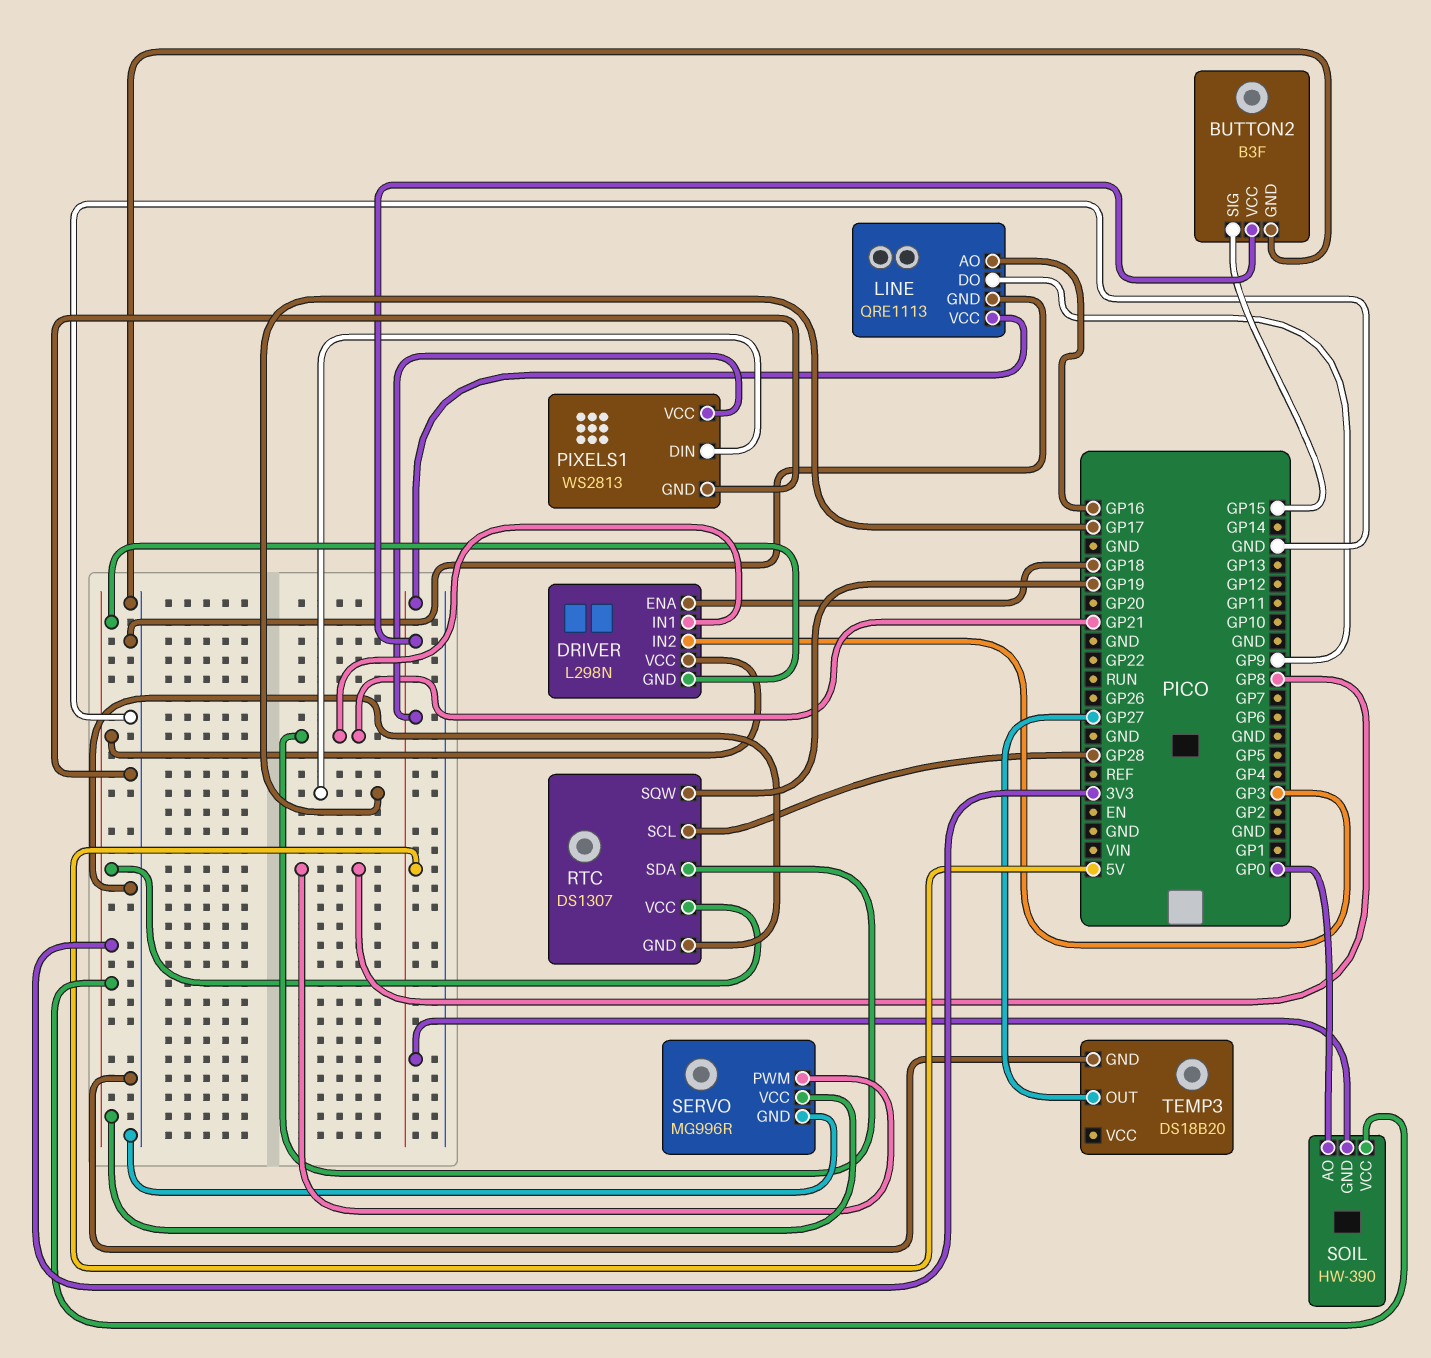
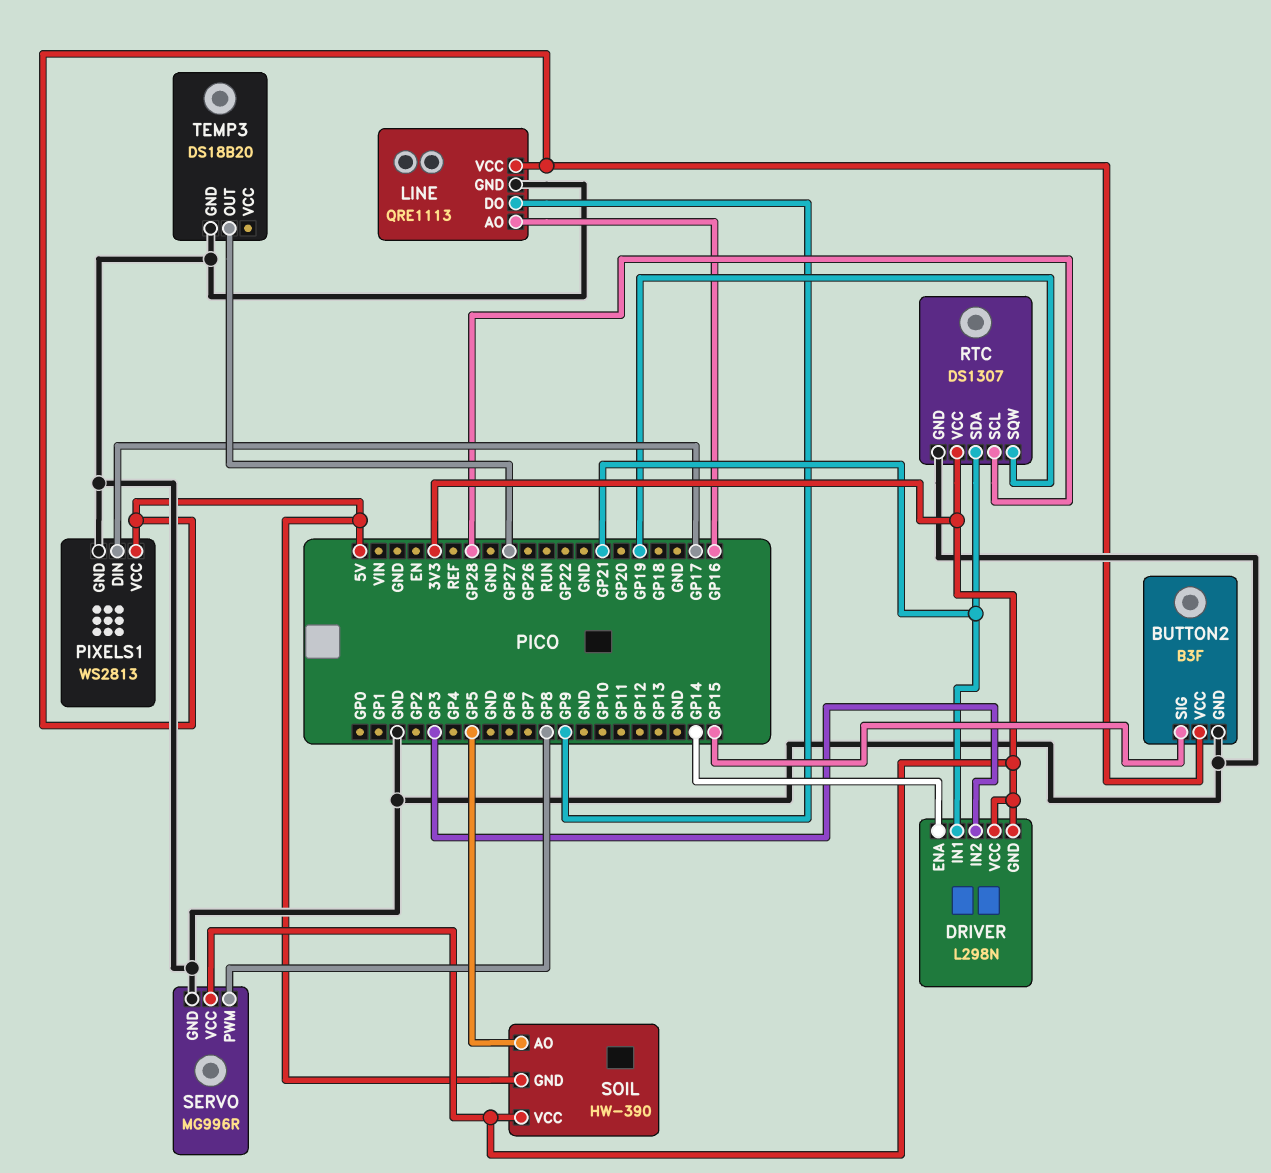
DRIVER pin ENA: GP18 -> GP14
SOIL pin AO: GP0 -> GP5

